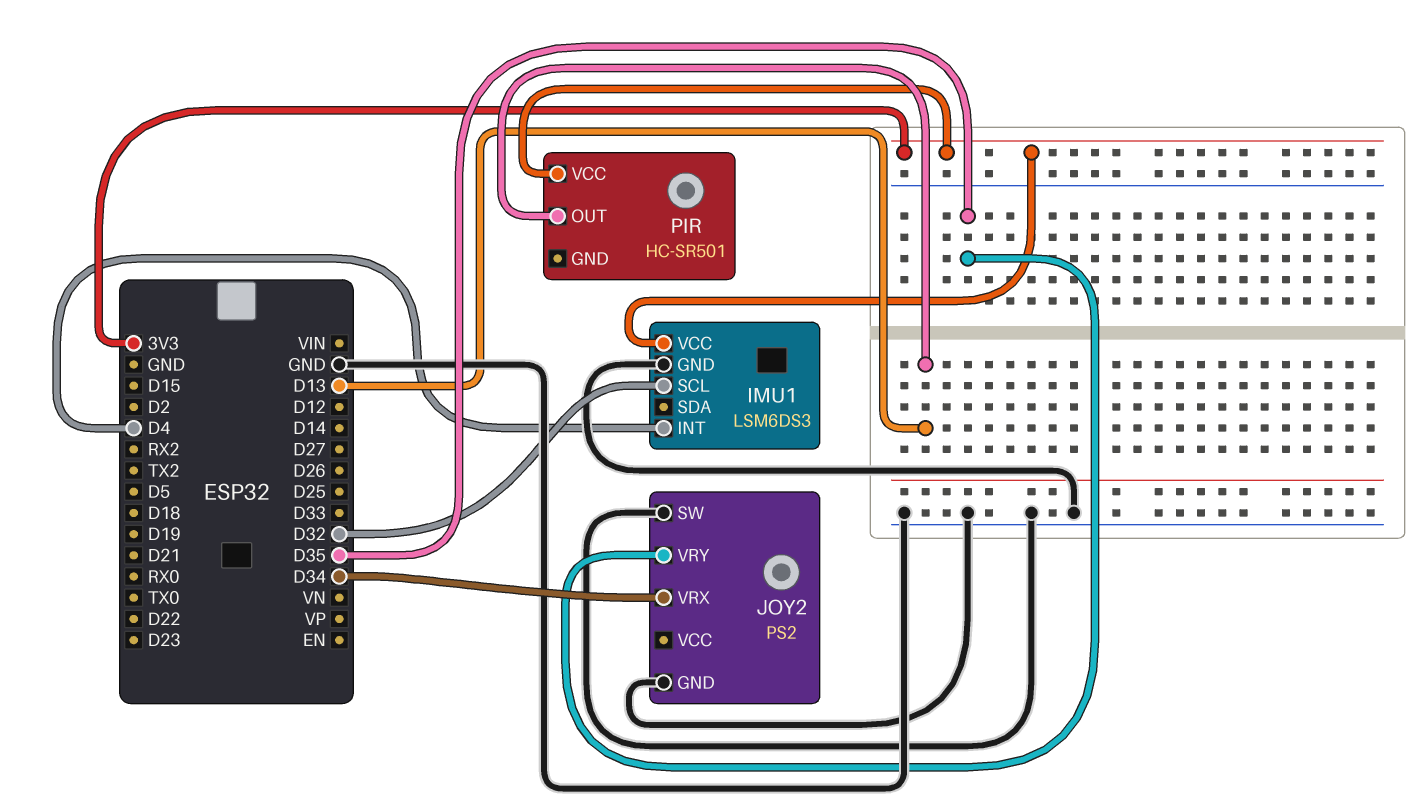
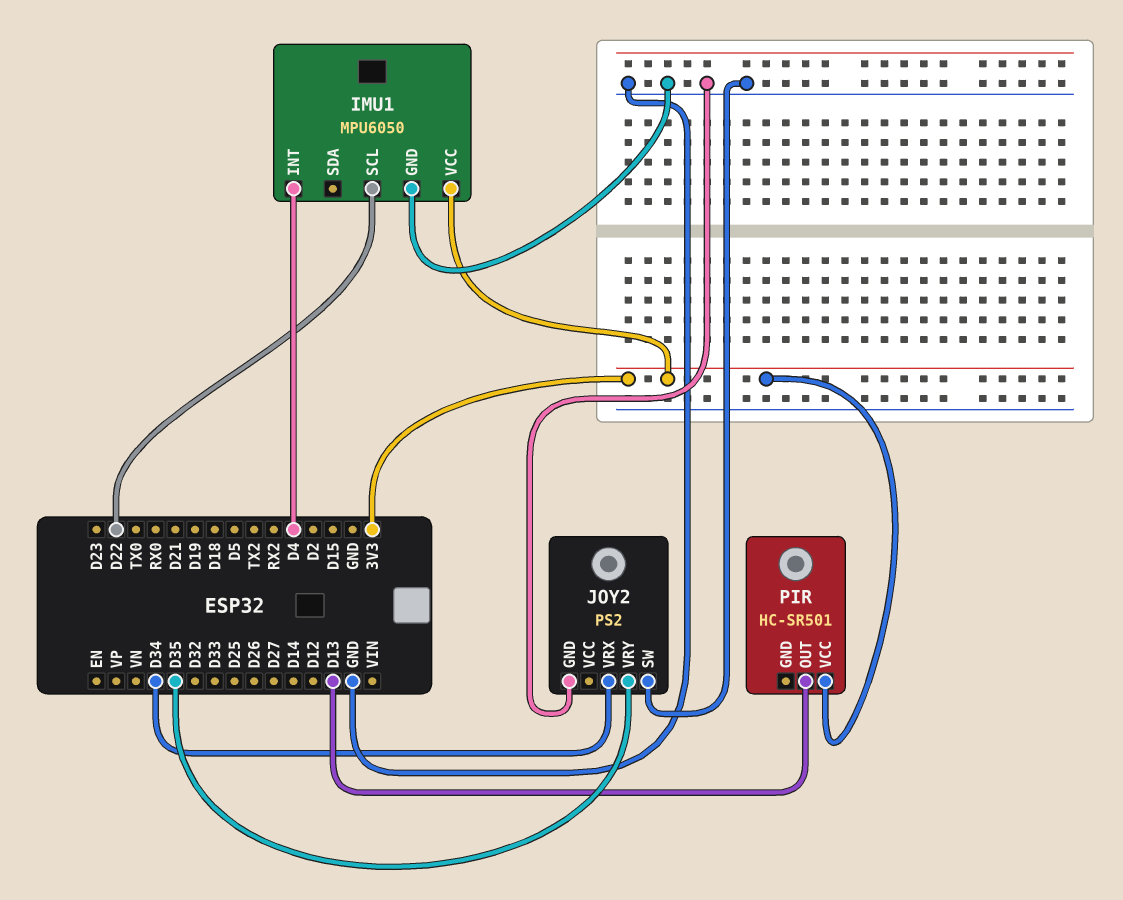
IMU1: LSM6DS3 -> MPU6050
IMU1 pin SCL: D32 -> D22

